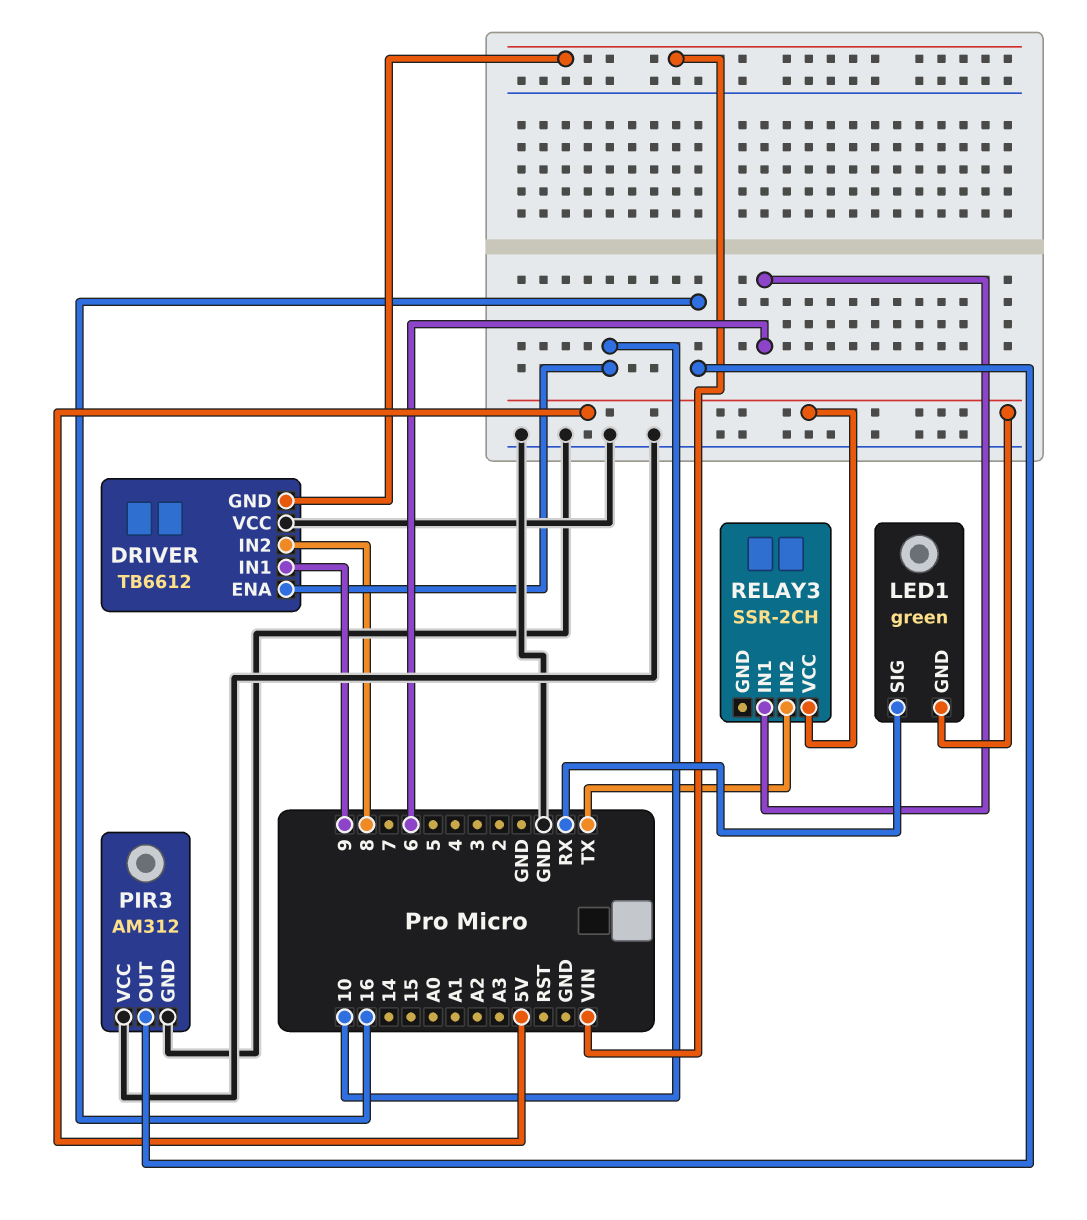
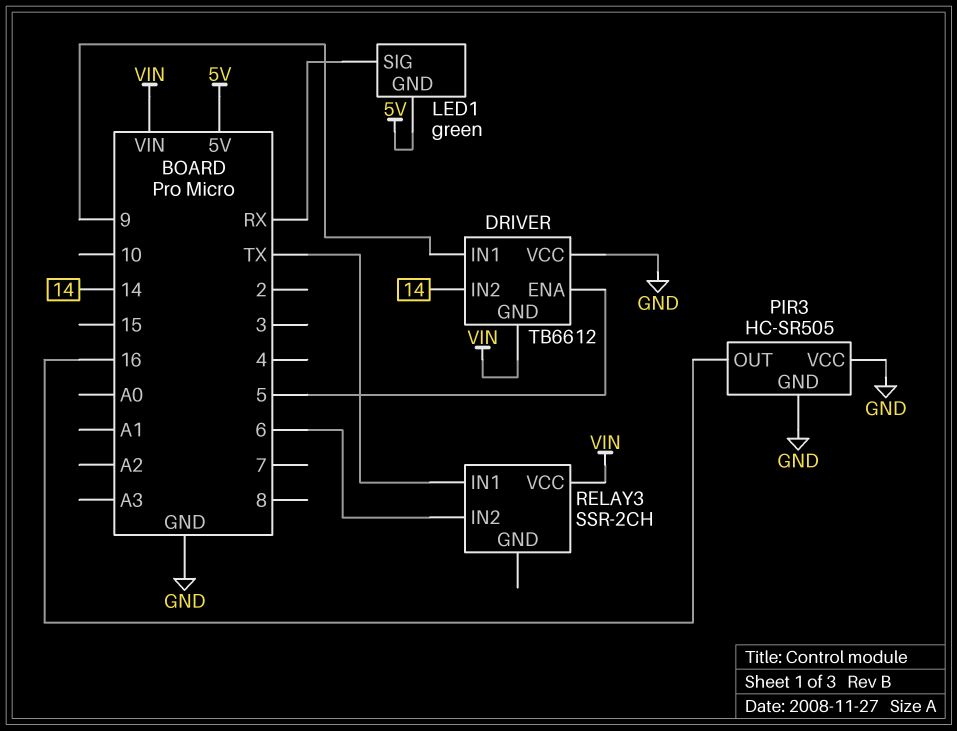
DRIVER pin ENA: 10 -> 5
DRIVER pin IN2: 8 -> 14
PIR3: AM312 -> HC-SR505
RELAY3 pin IN1: 6 -> TX
RELAY3 pin IN2: TX -> 6
RELAY3 pin VCC: 5V -> VIN

